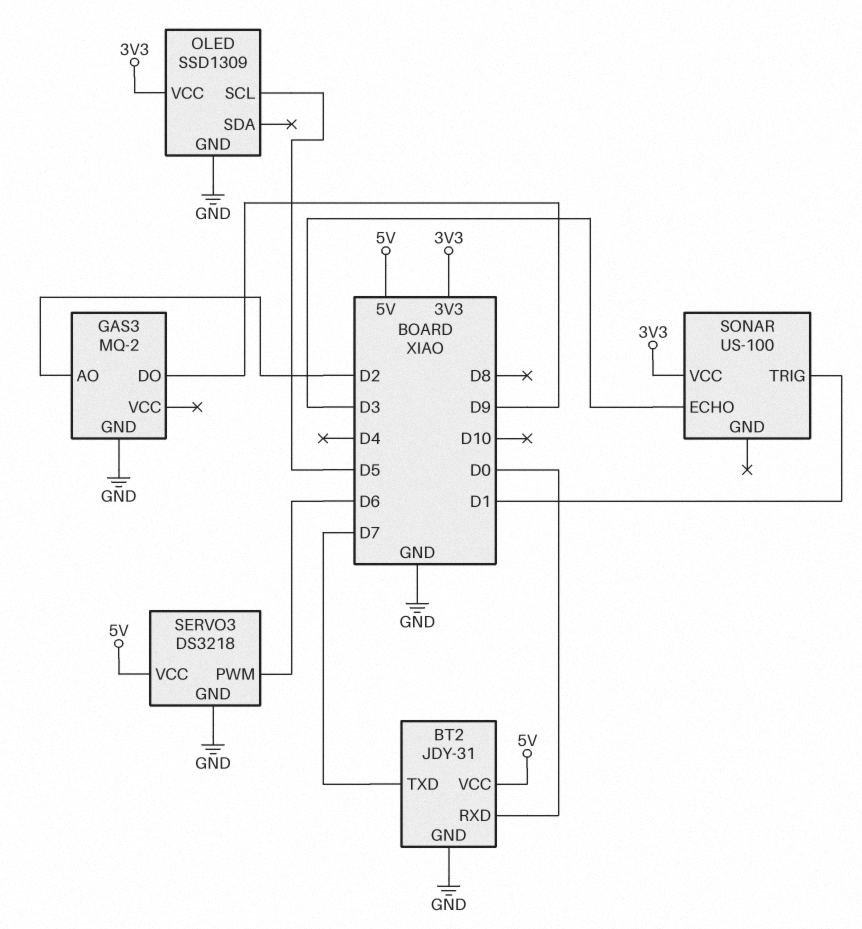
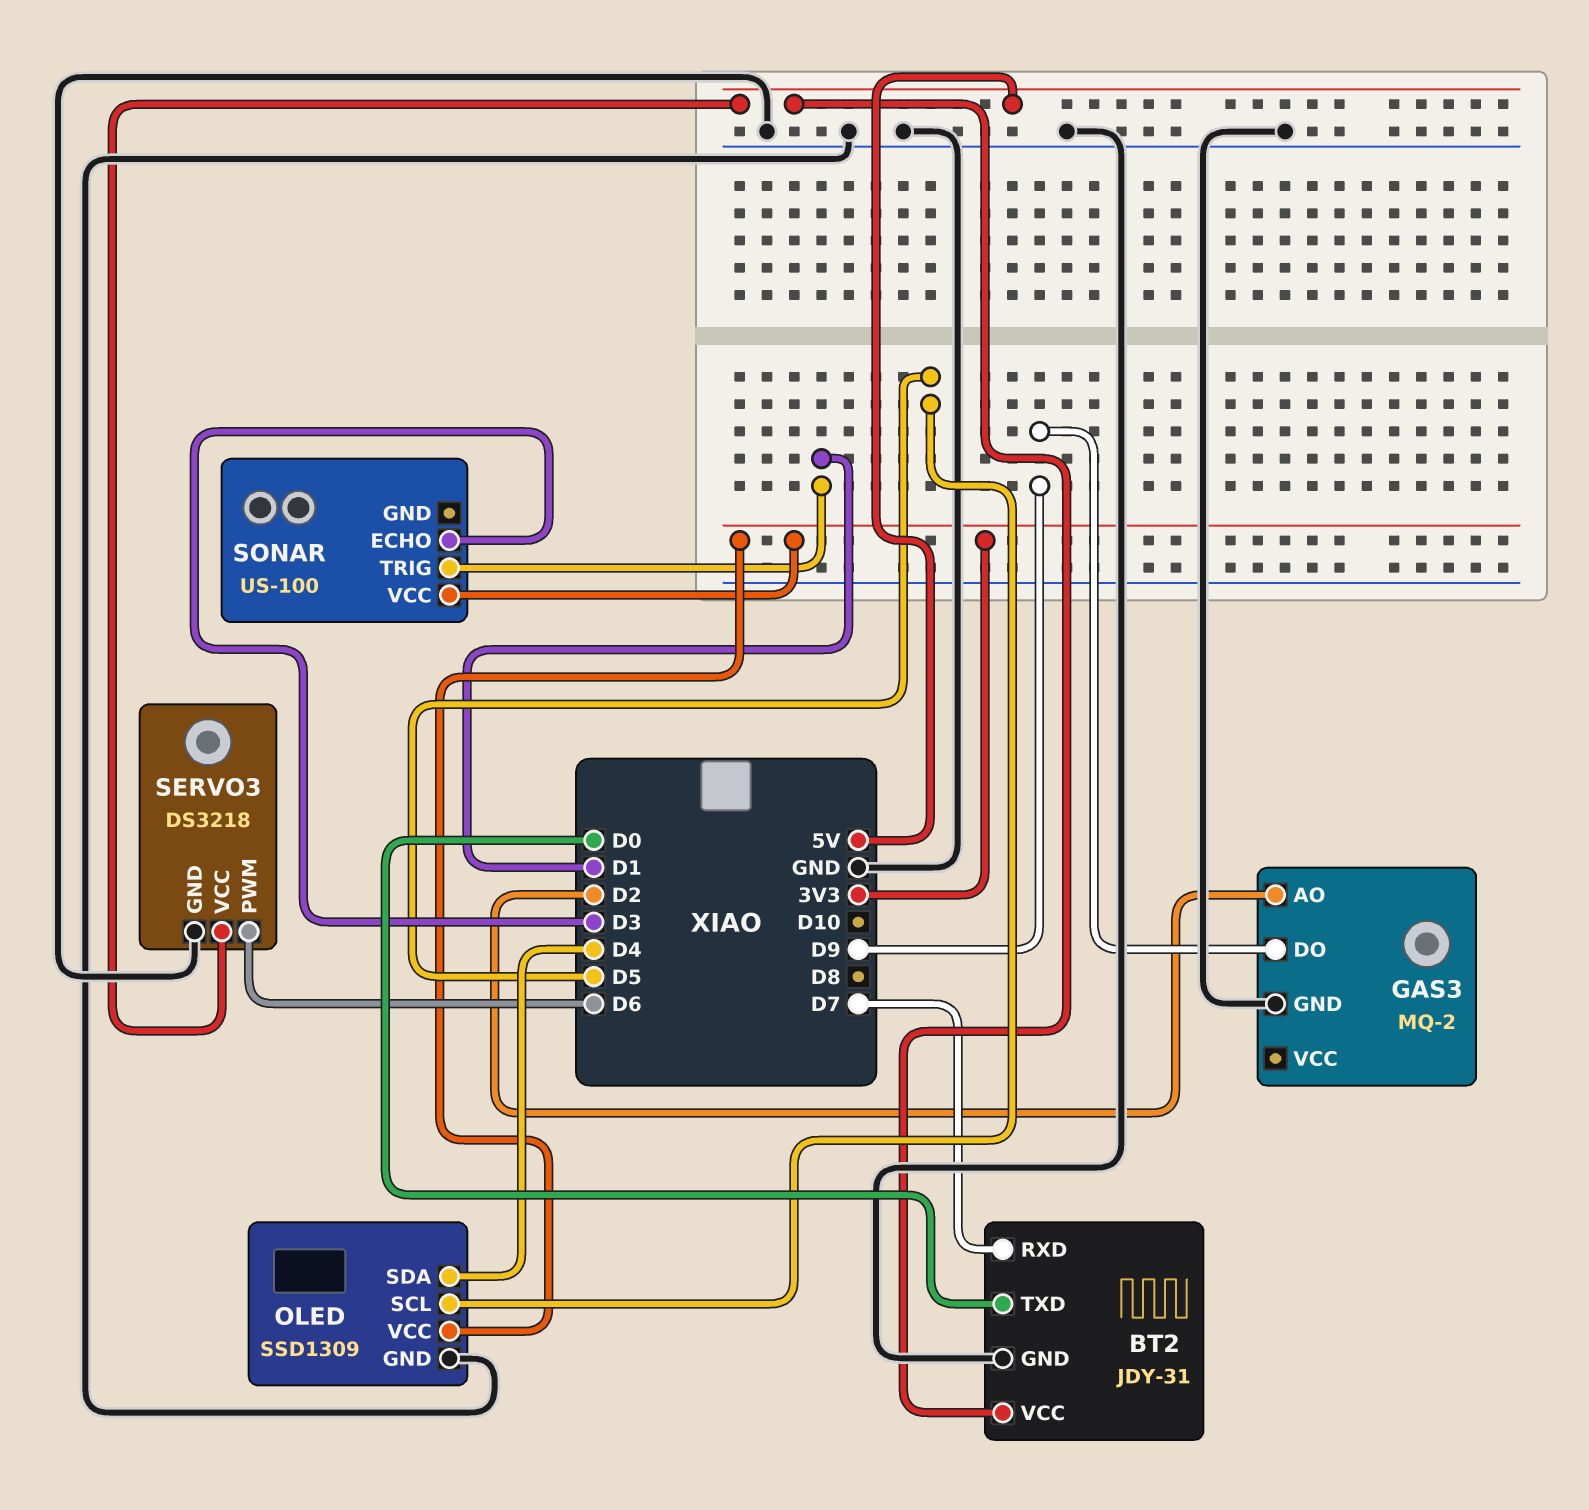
BT2 pin RXD: D0 -> D7
BT2 pin TXD: D7 -> D0
OLED pin SDA: none -> D4

